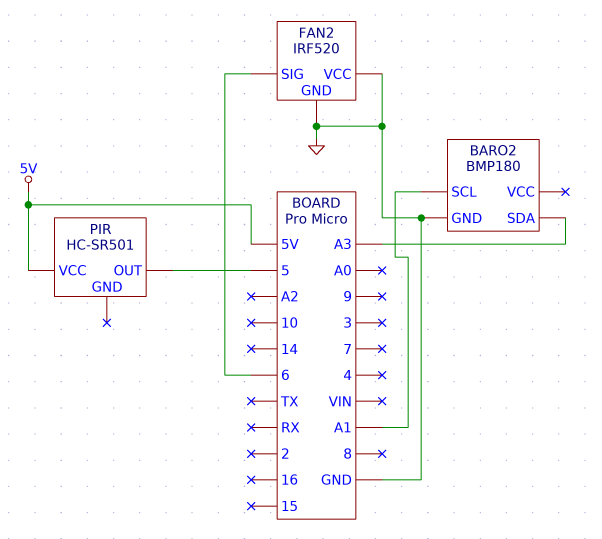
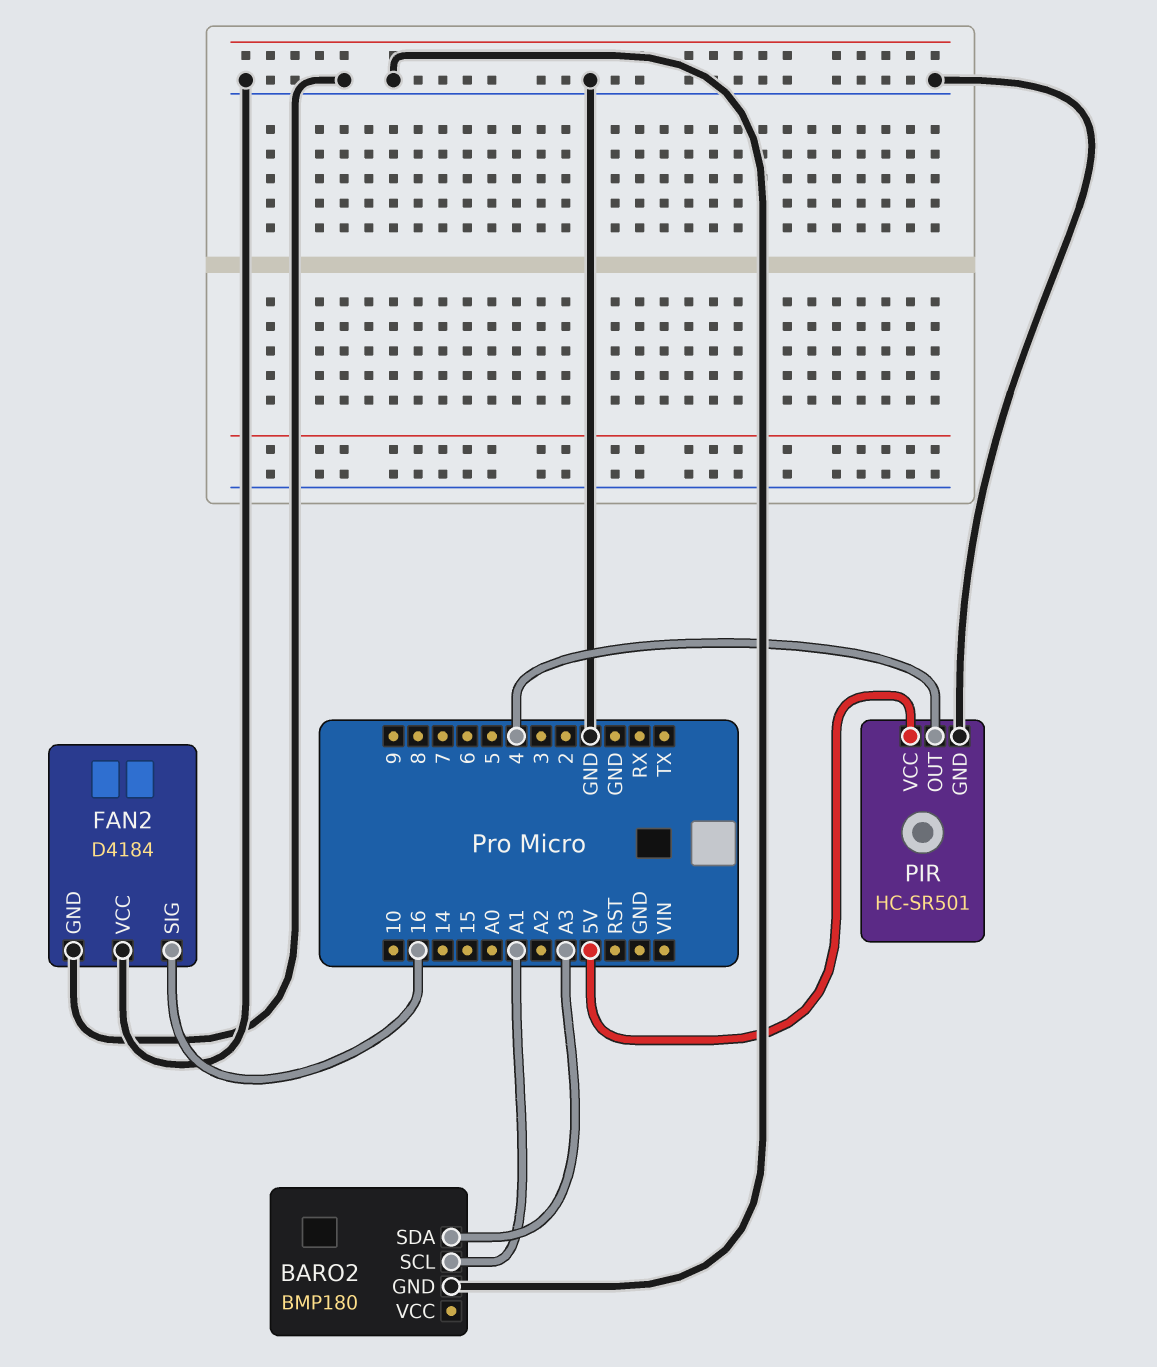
FAN2: IRF520 -> D4184
FAN2 pin SIG: 6 -> 16
PIR pin GND: none -> GND
PIR pin OUT: 5 -> 4

